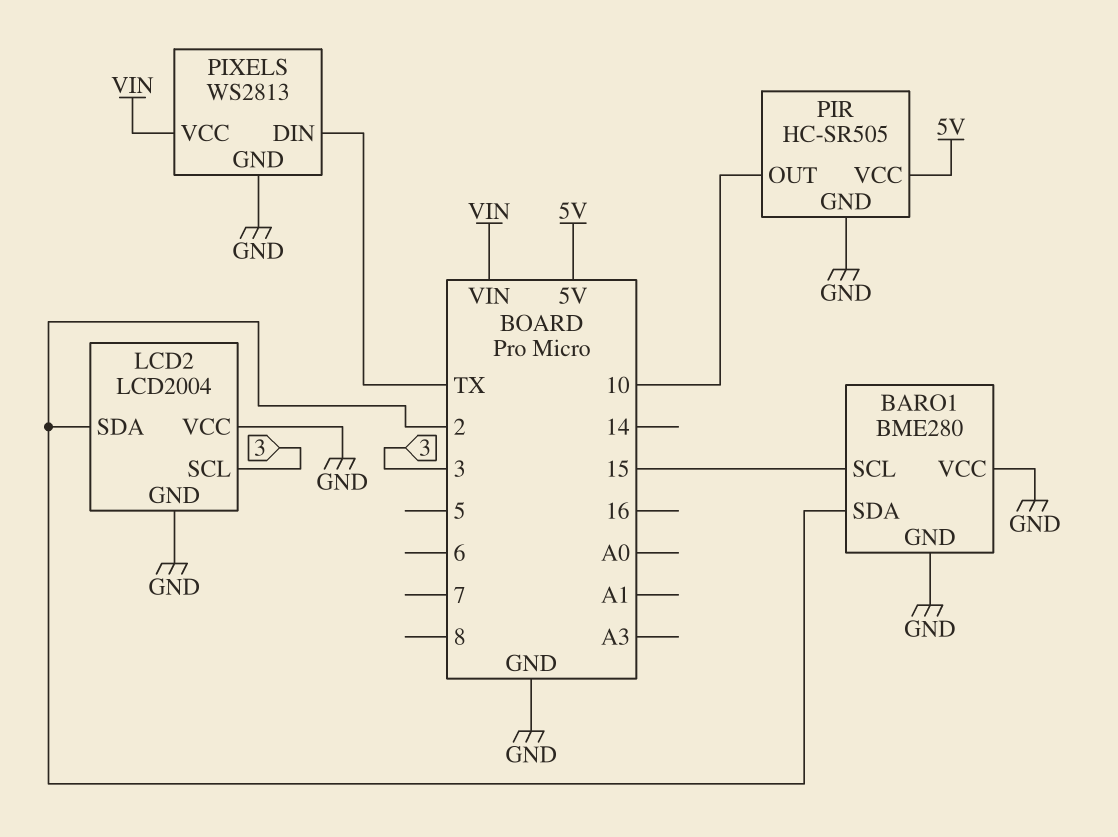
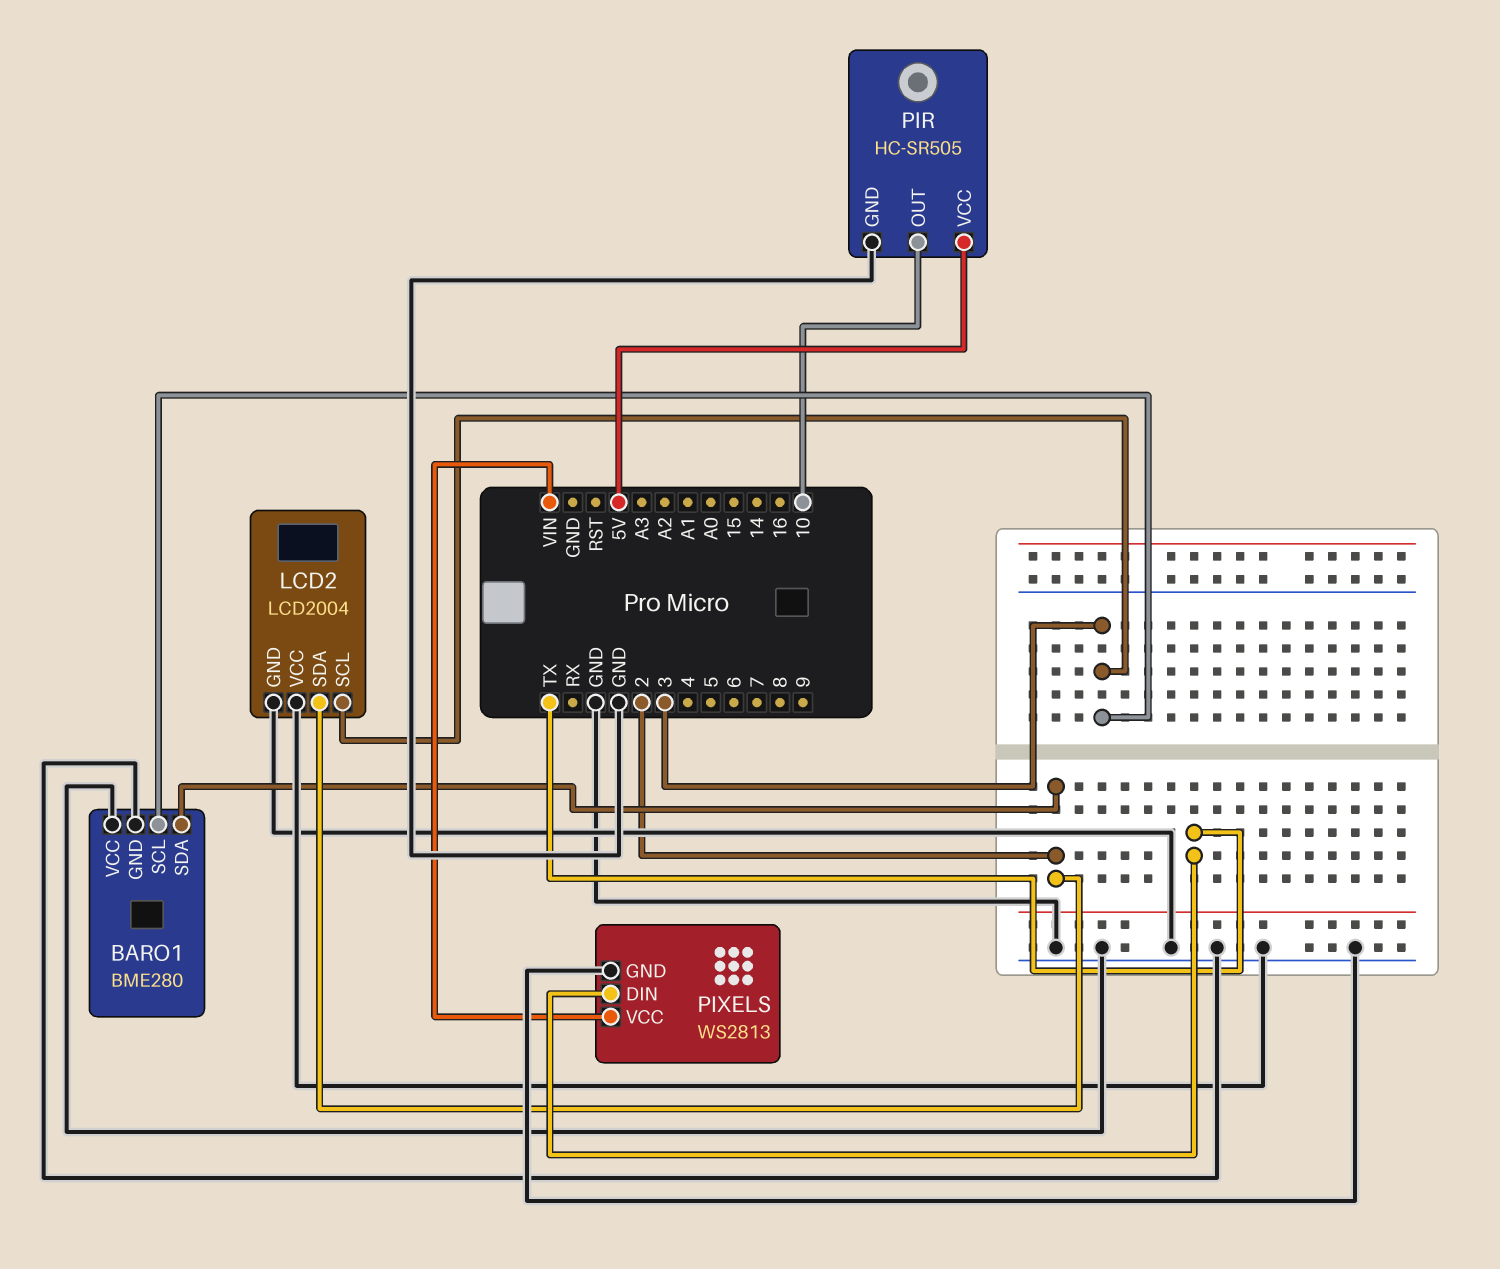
BARO1 pin SCL: 15 -> 3

